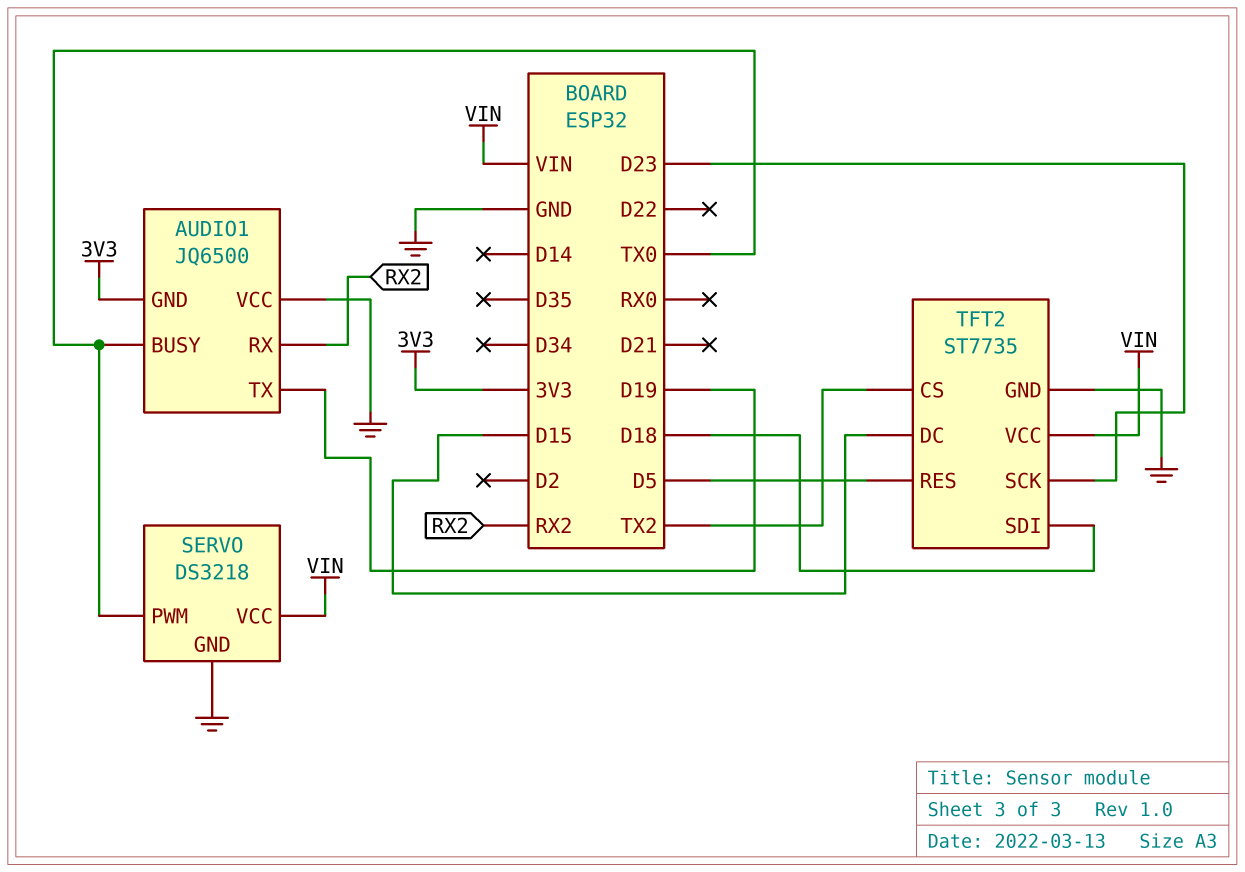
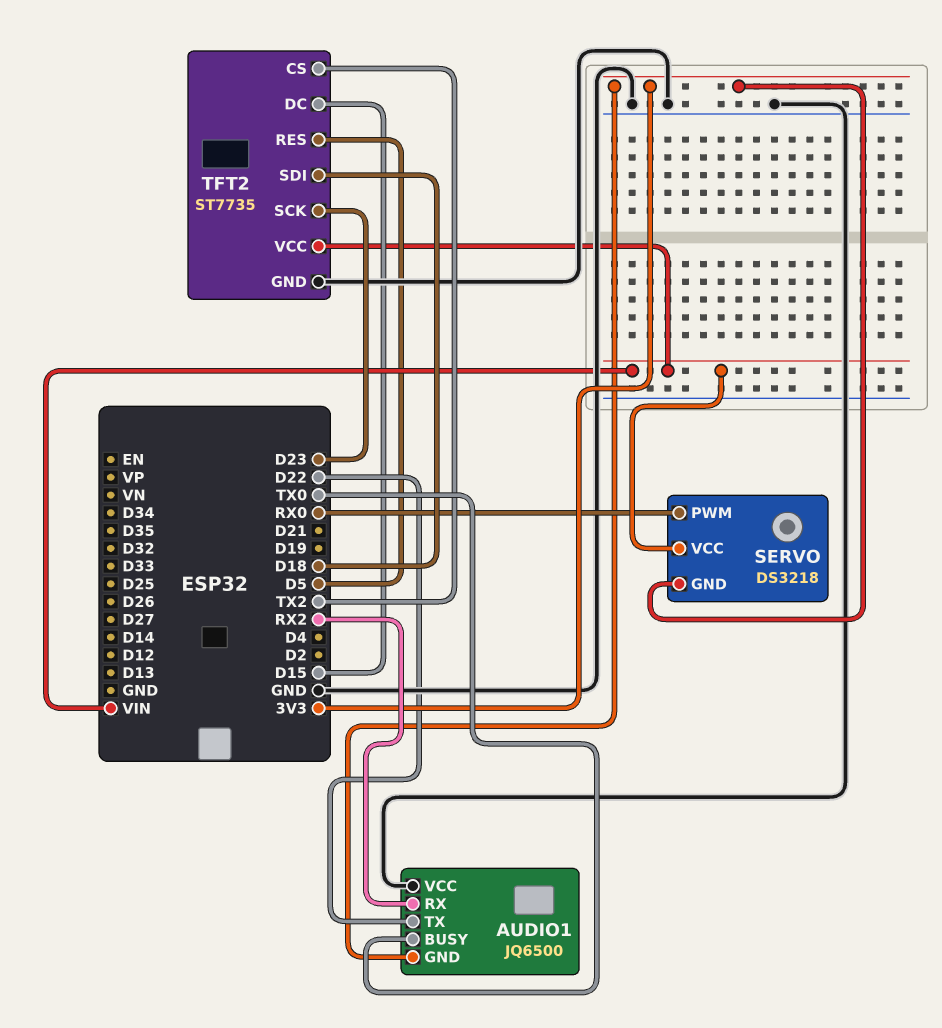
AUDIO1 pin TX: D19 -> D22
SERVO pin GND: GND -> 3V3
SERVO pin PWM: TX0 -> RX0

